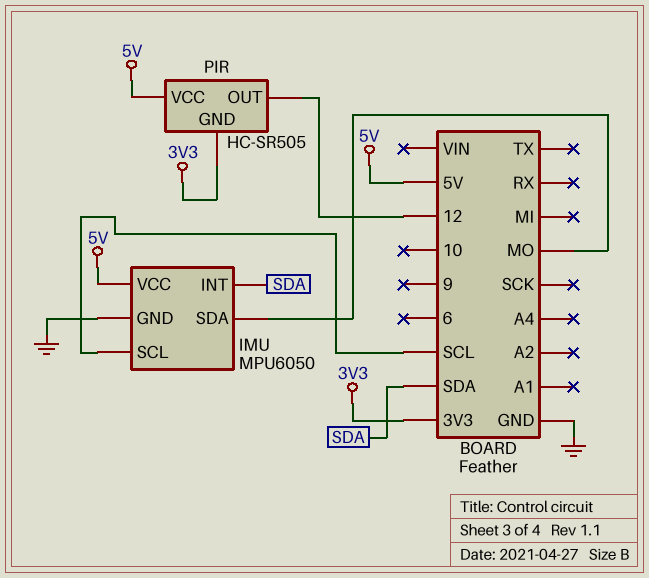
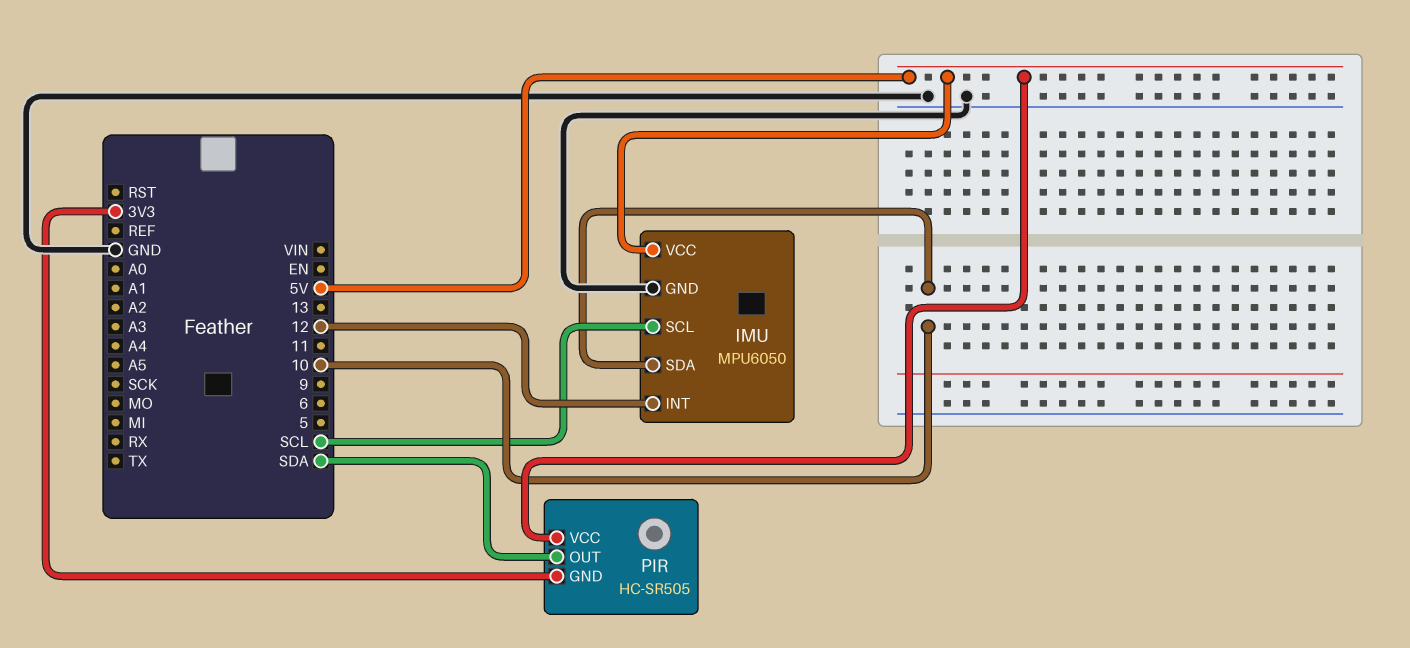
IMU pin INT: SDA -> 12
IMU pin SDA: MO -> 10
PIR pin OUT: 12 -> SDA

